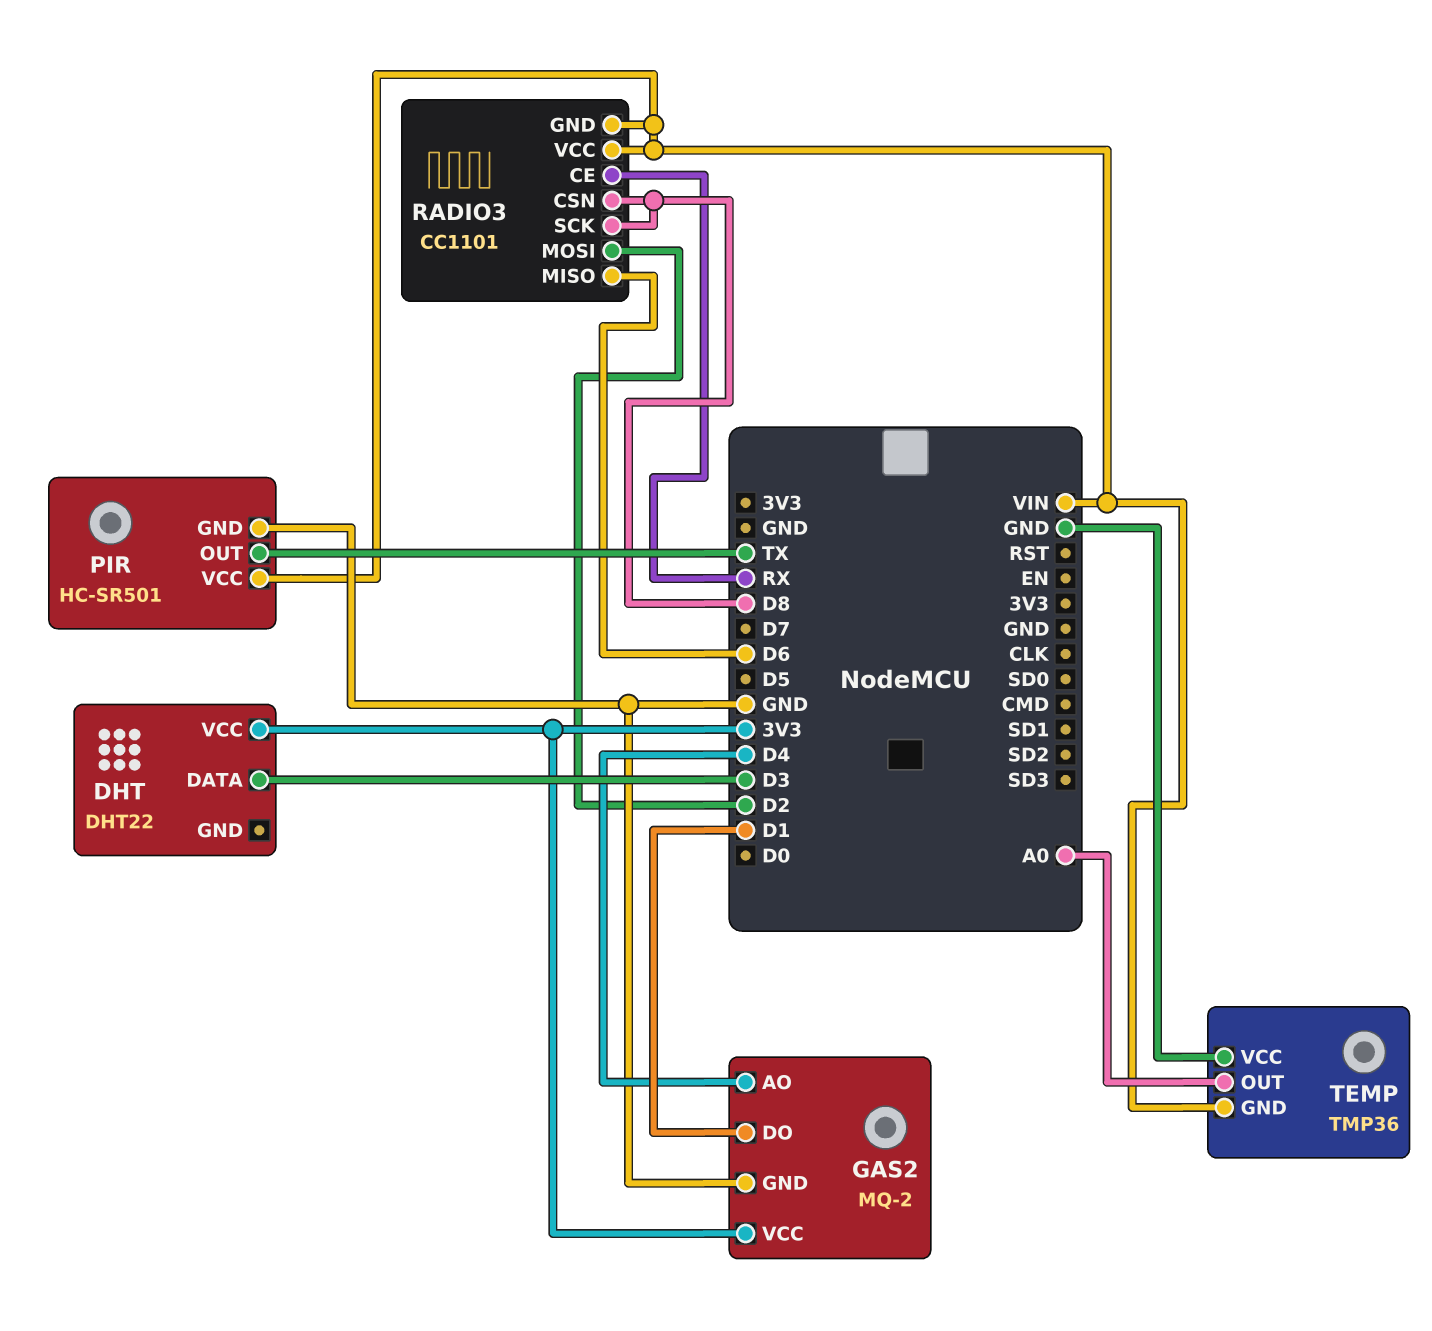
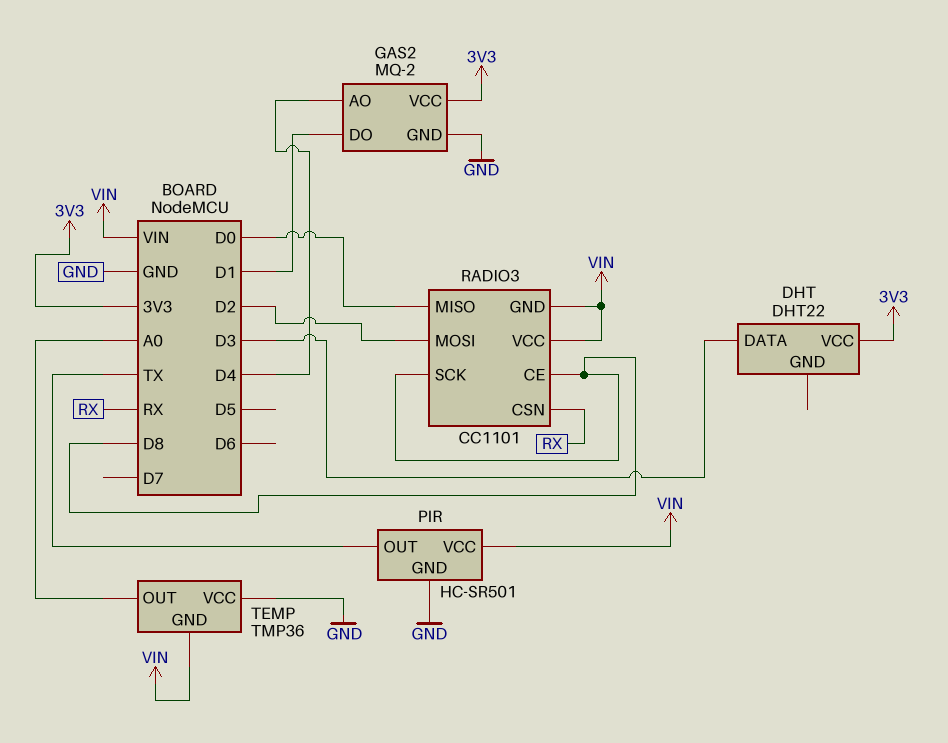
RADIO3 pin CE: RX -> D8
RADIO3 pin CSN: D8 -> RX
RADIO3 pin MISO: D6 -> D0

